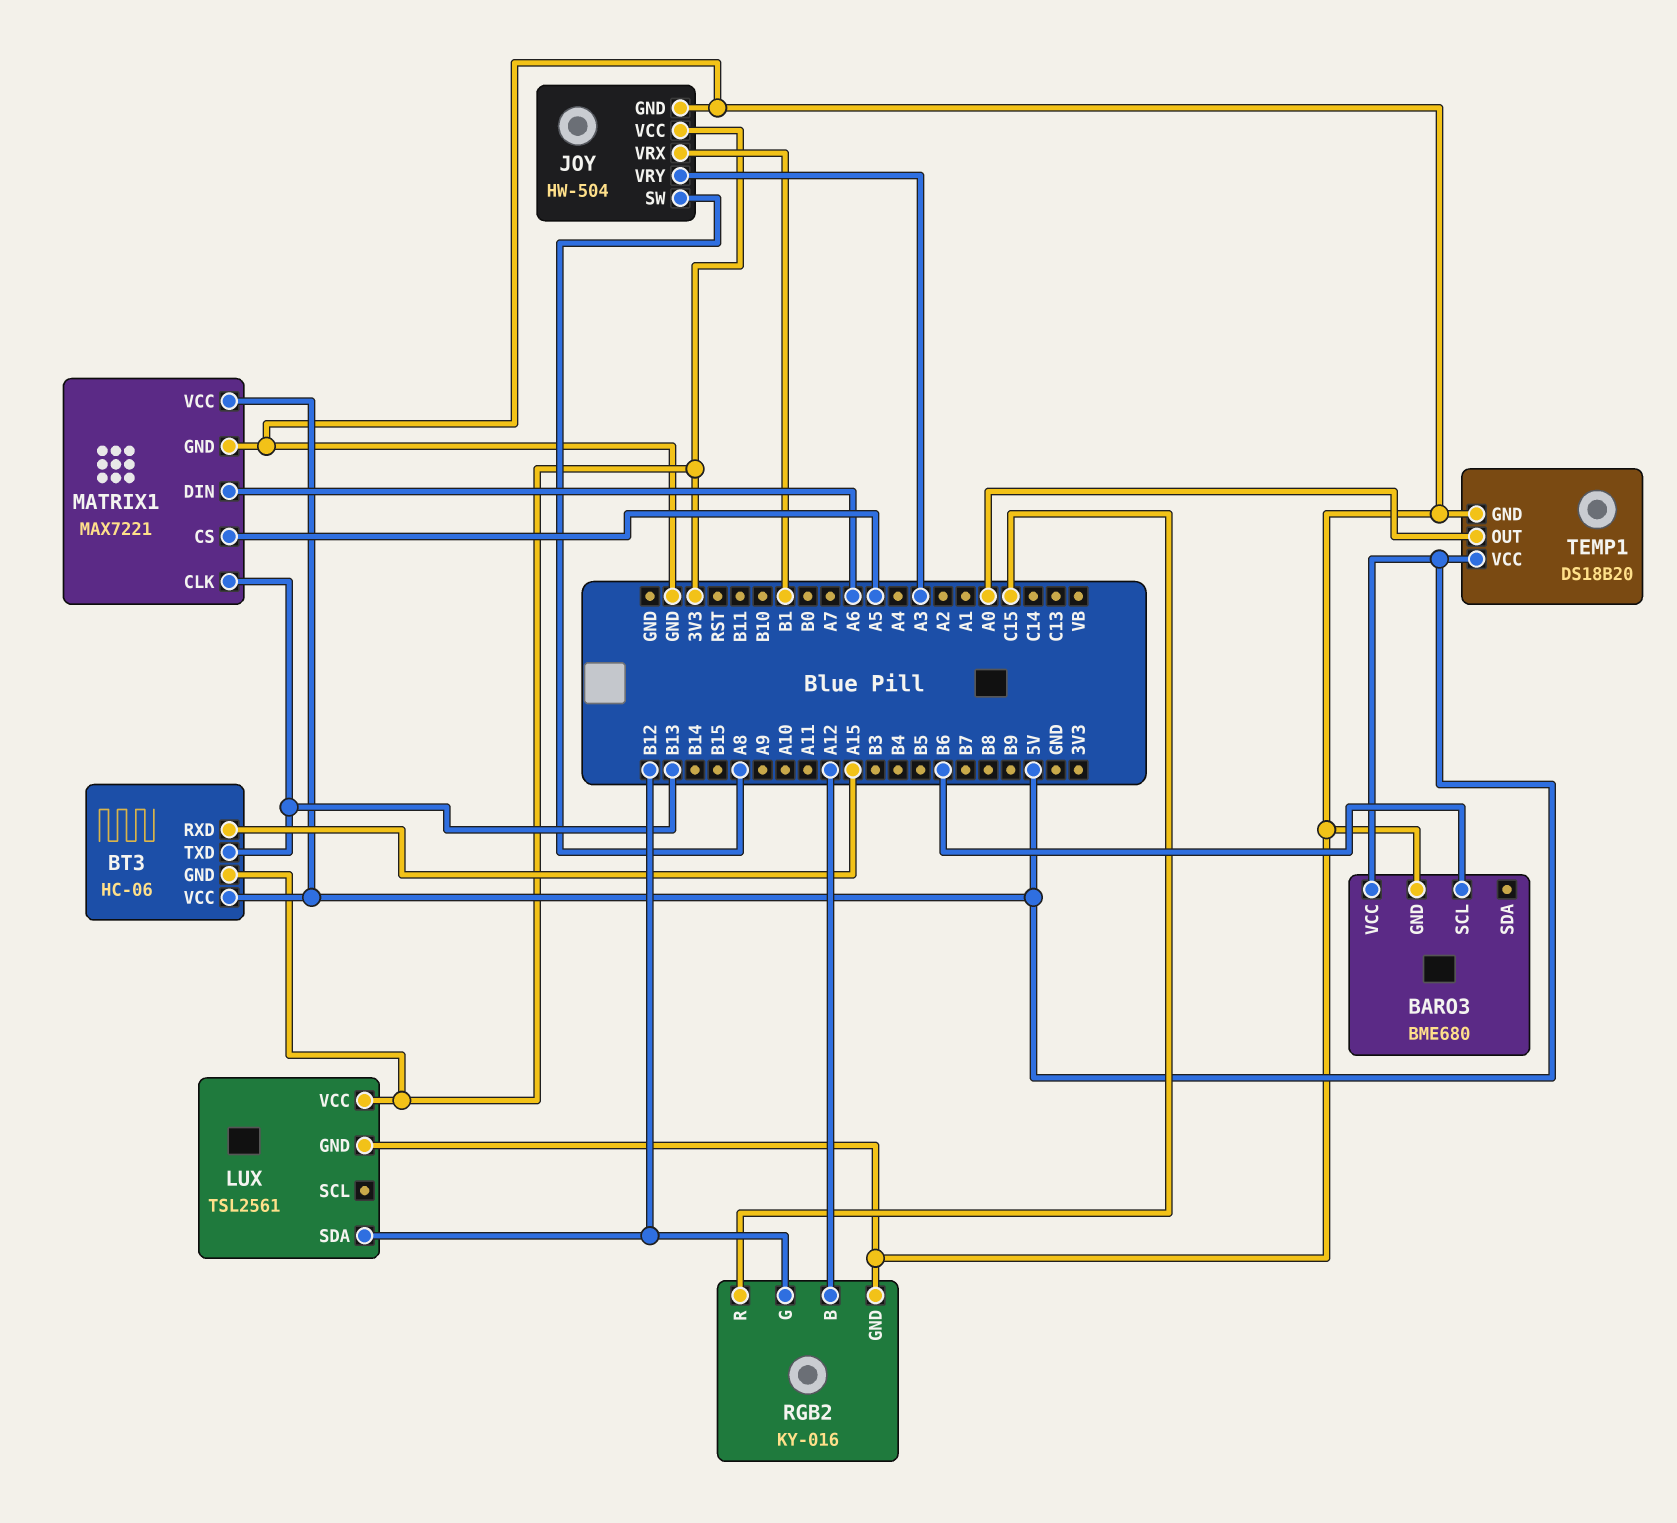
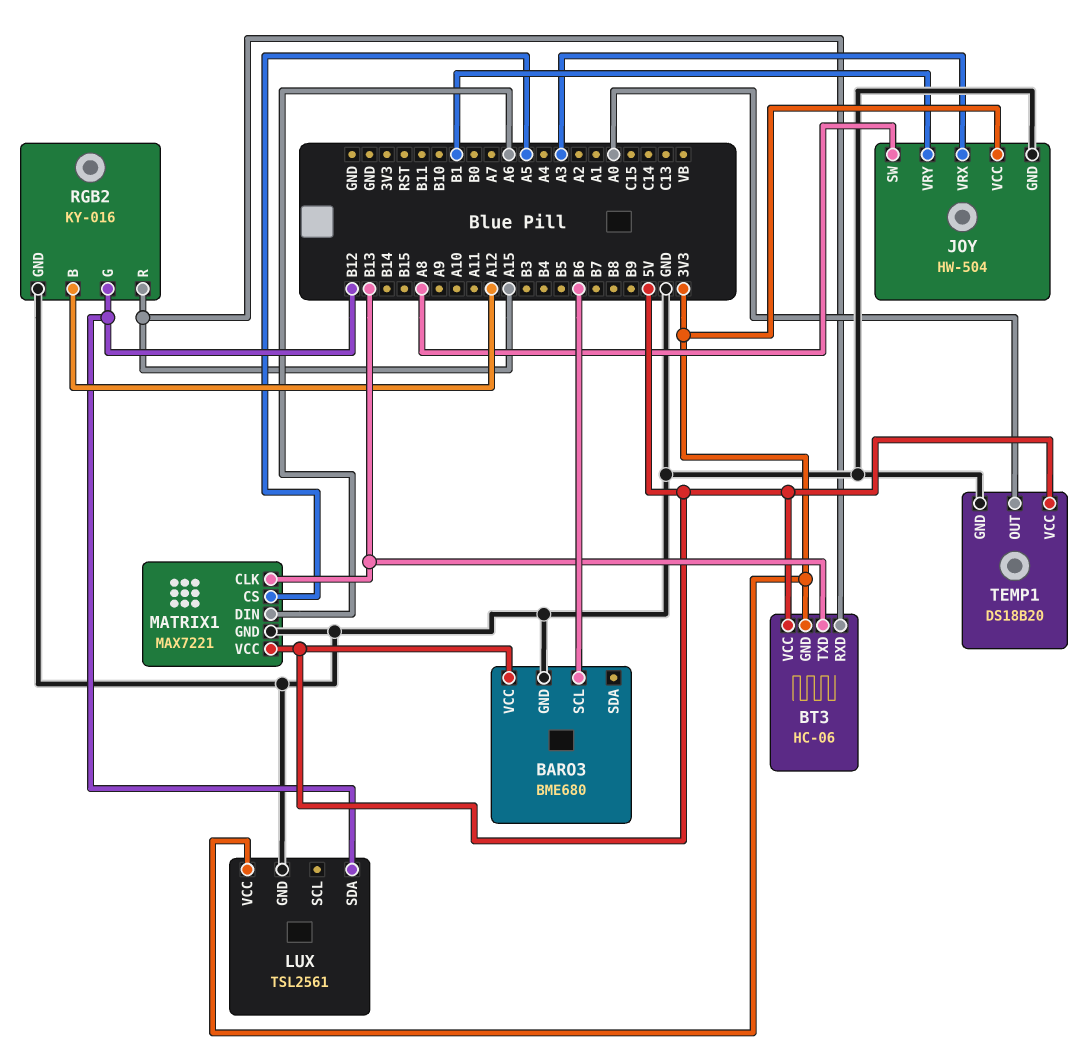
JOY pin VRX: B1 -> A3
JOY pin VRY: A3 -> B1
RGB2 pin R: C15 -> A15

